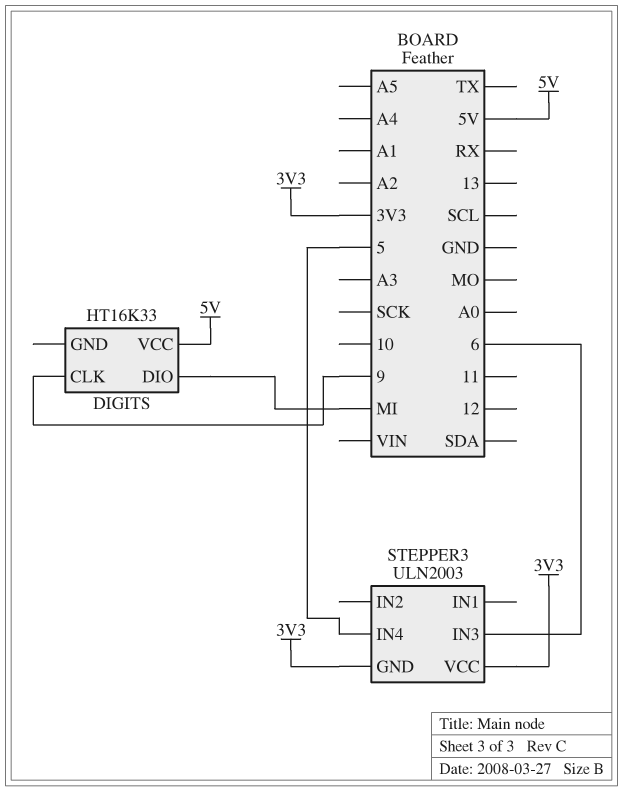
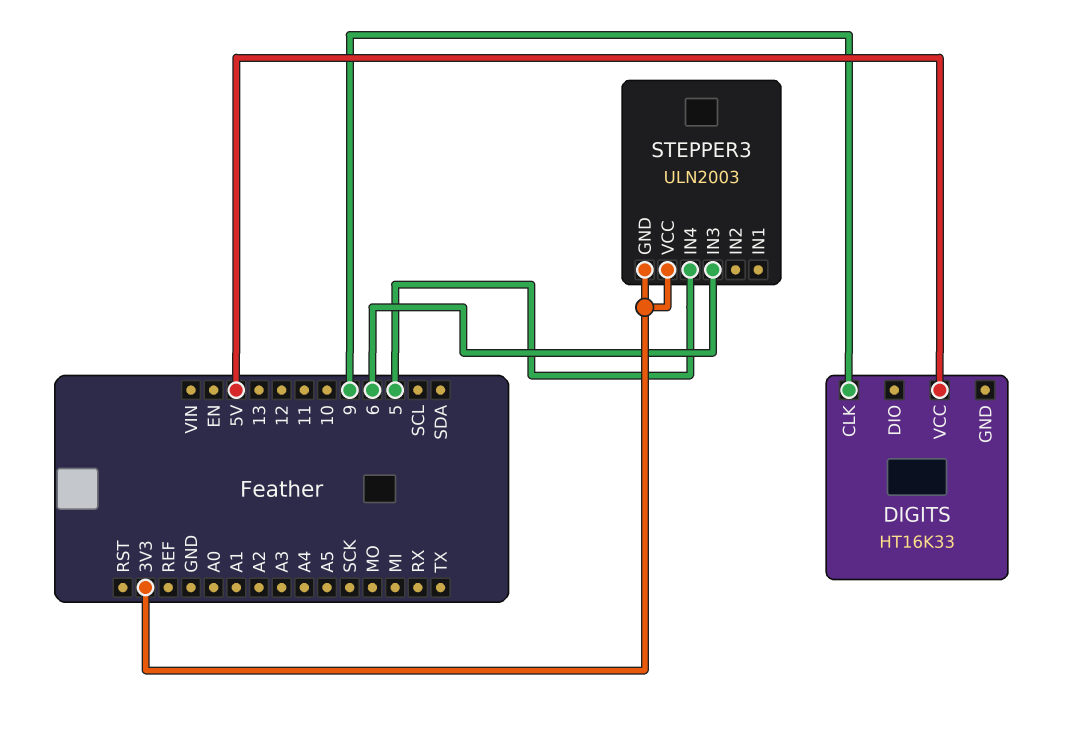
DIGITS pin DIO: MI -> none

